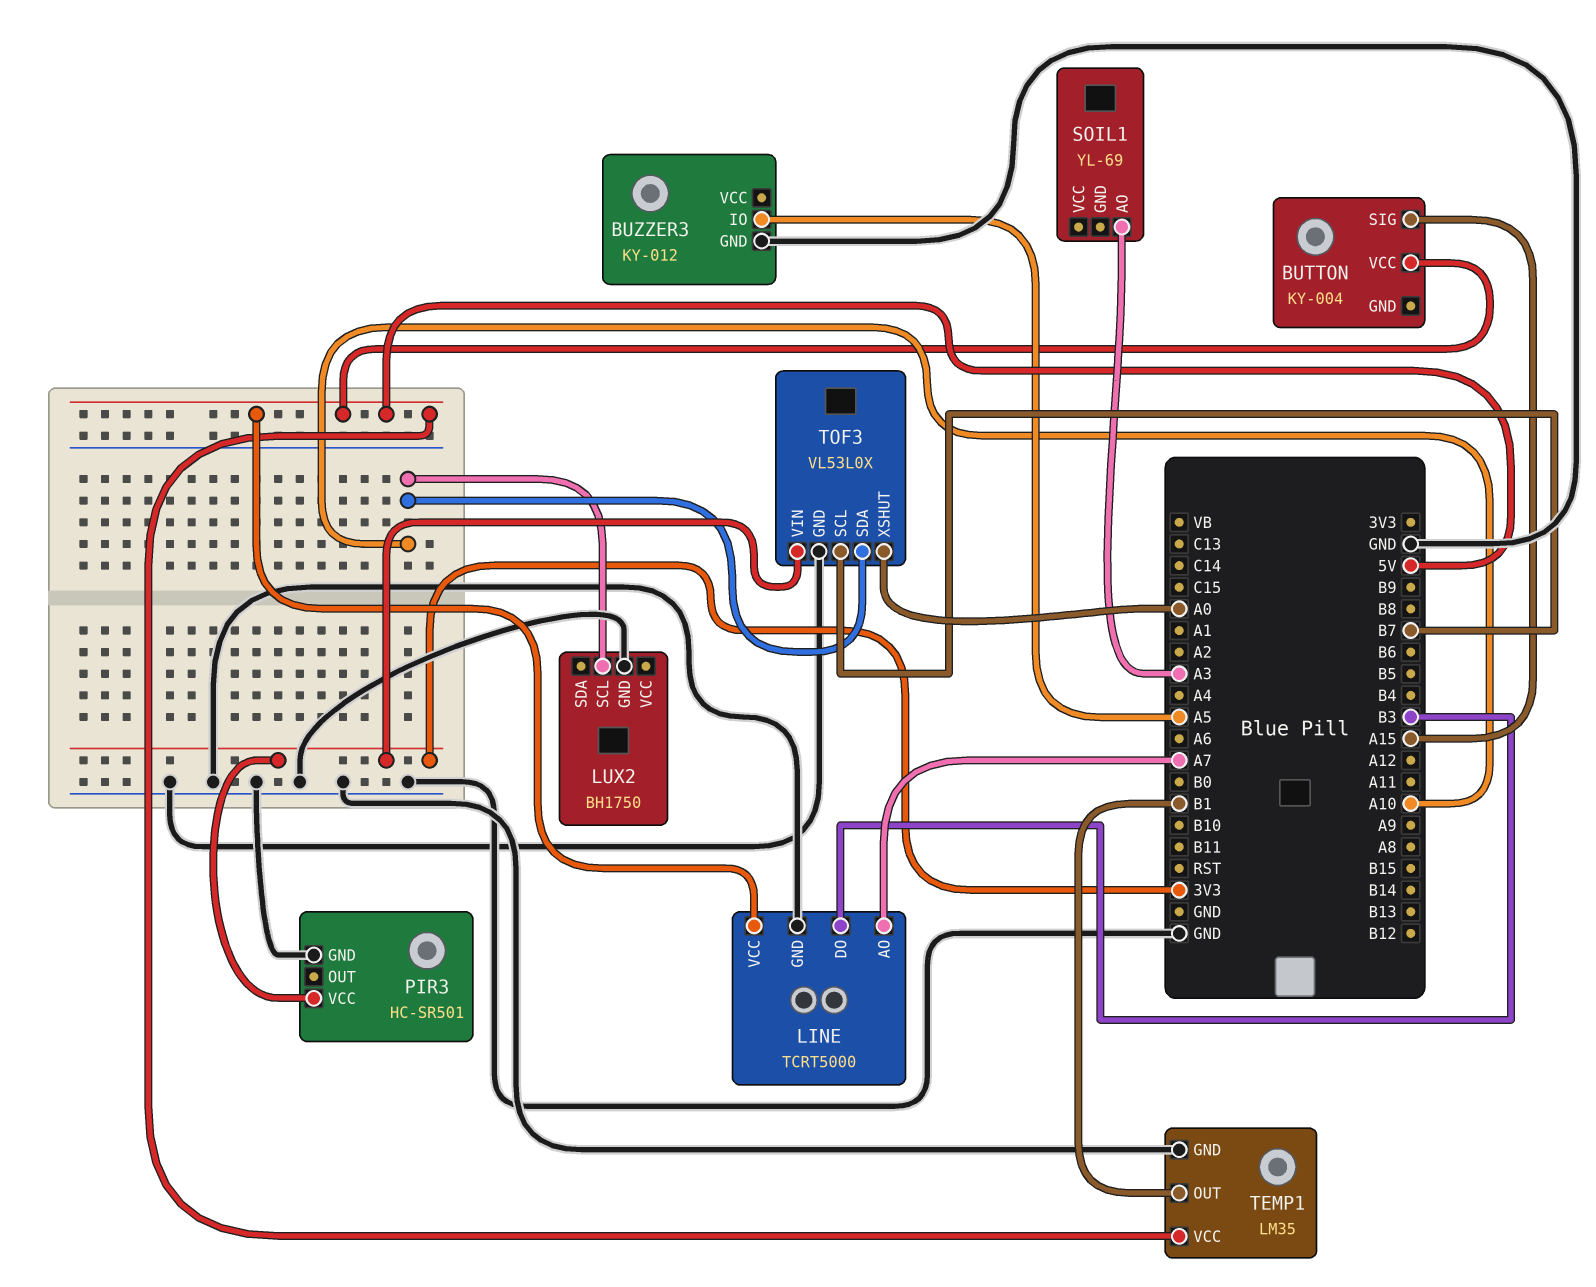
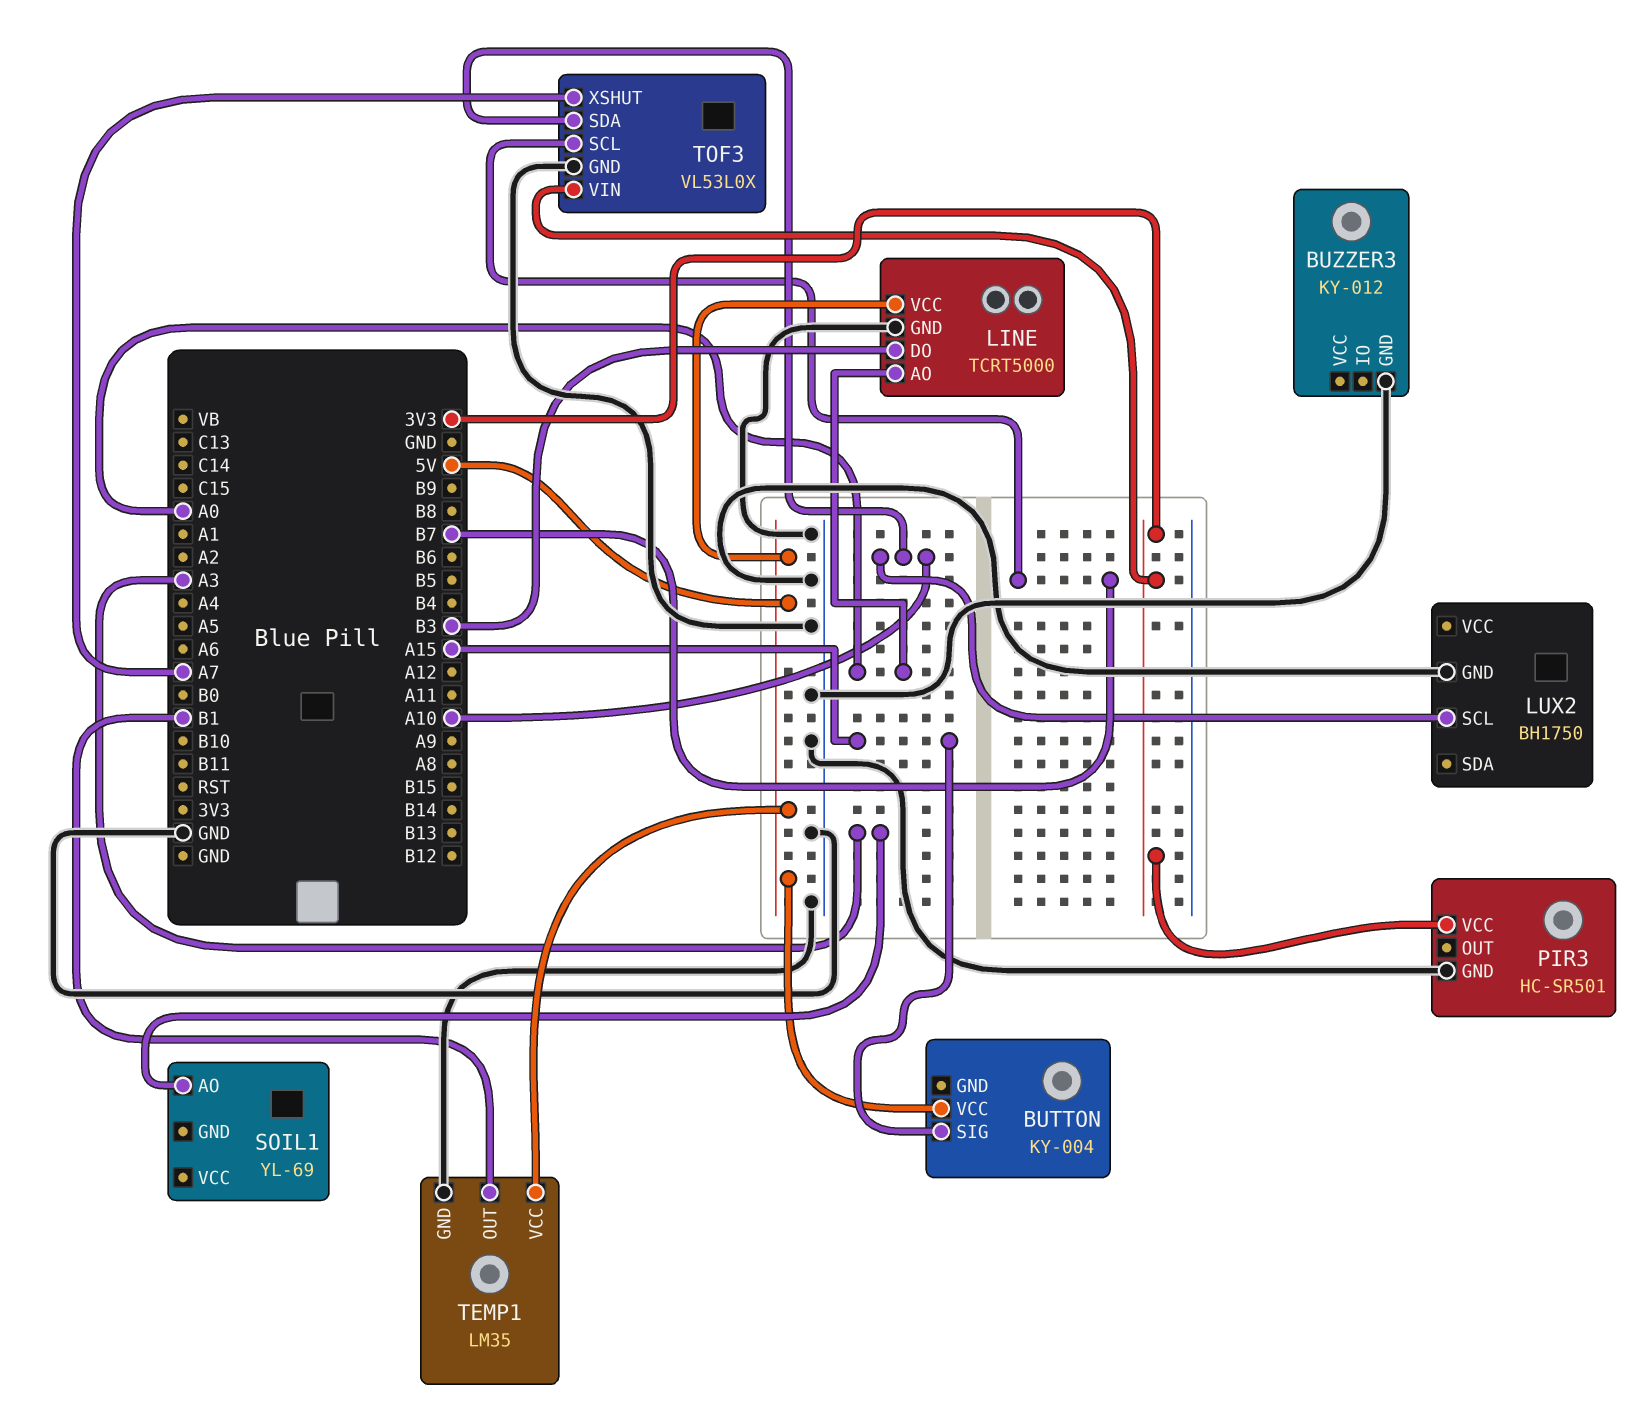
BUZZER3 pin IO: A5 -> none
LINE pin AO: A7 -> A0
TOF3 pin XSHUT: A0 -> A7

